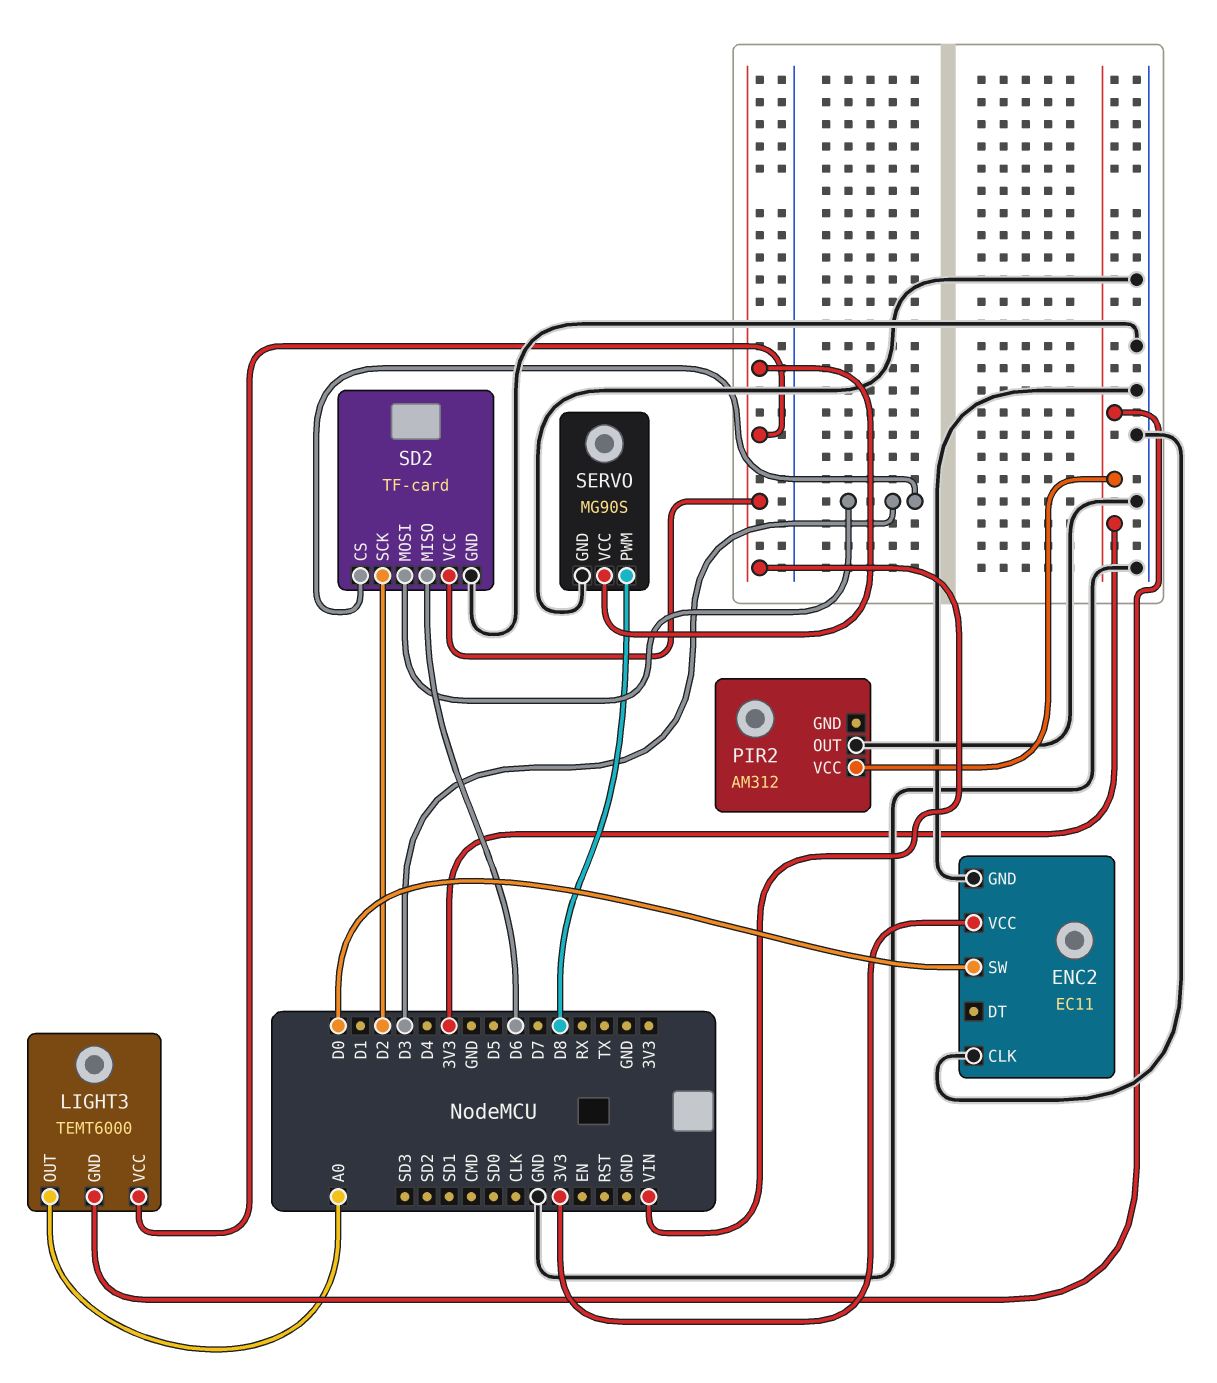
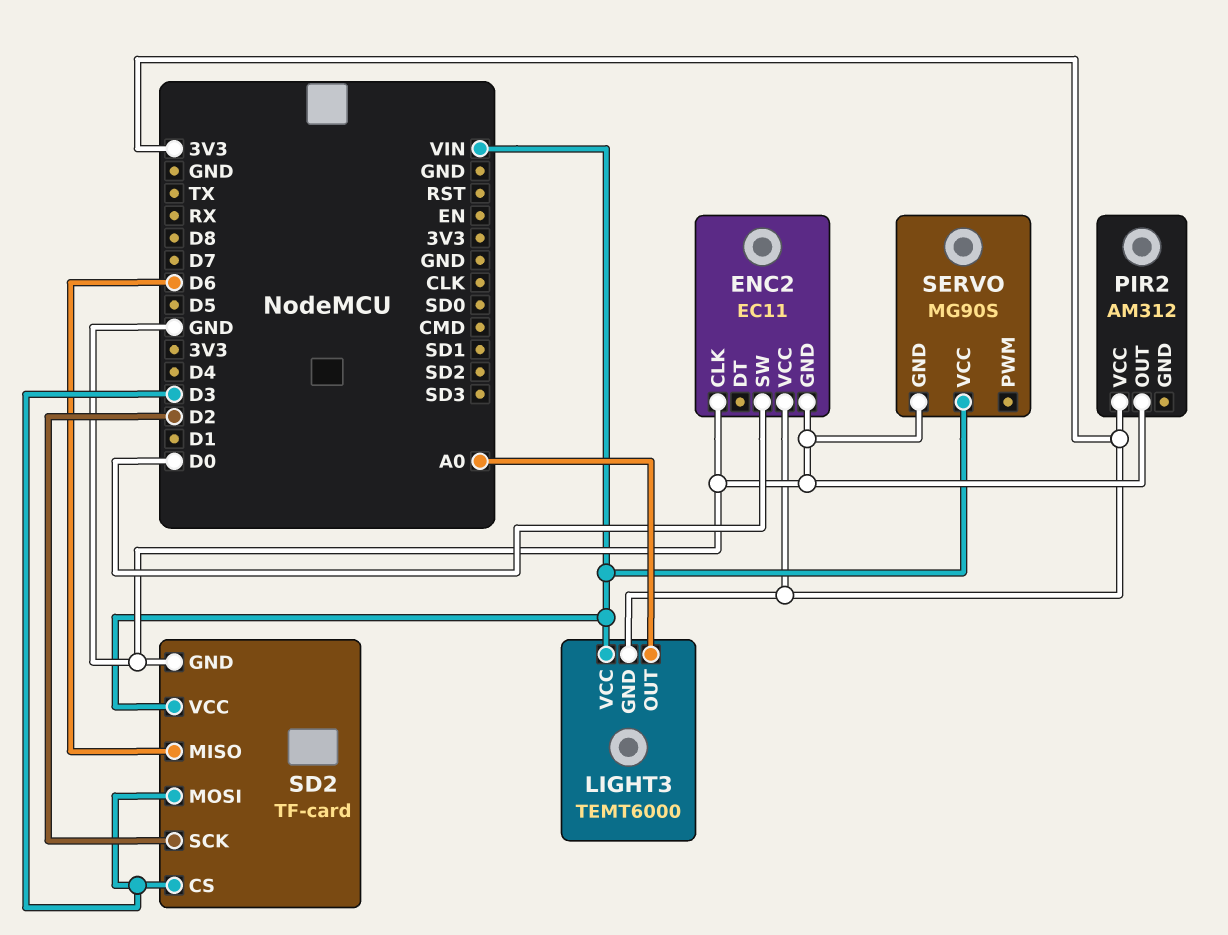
SERVO pin PWM: D8 -> none

